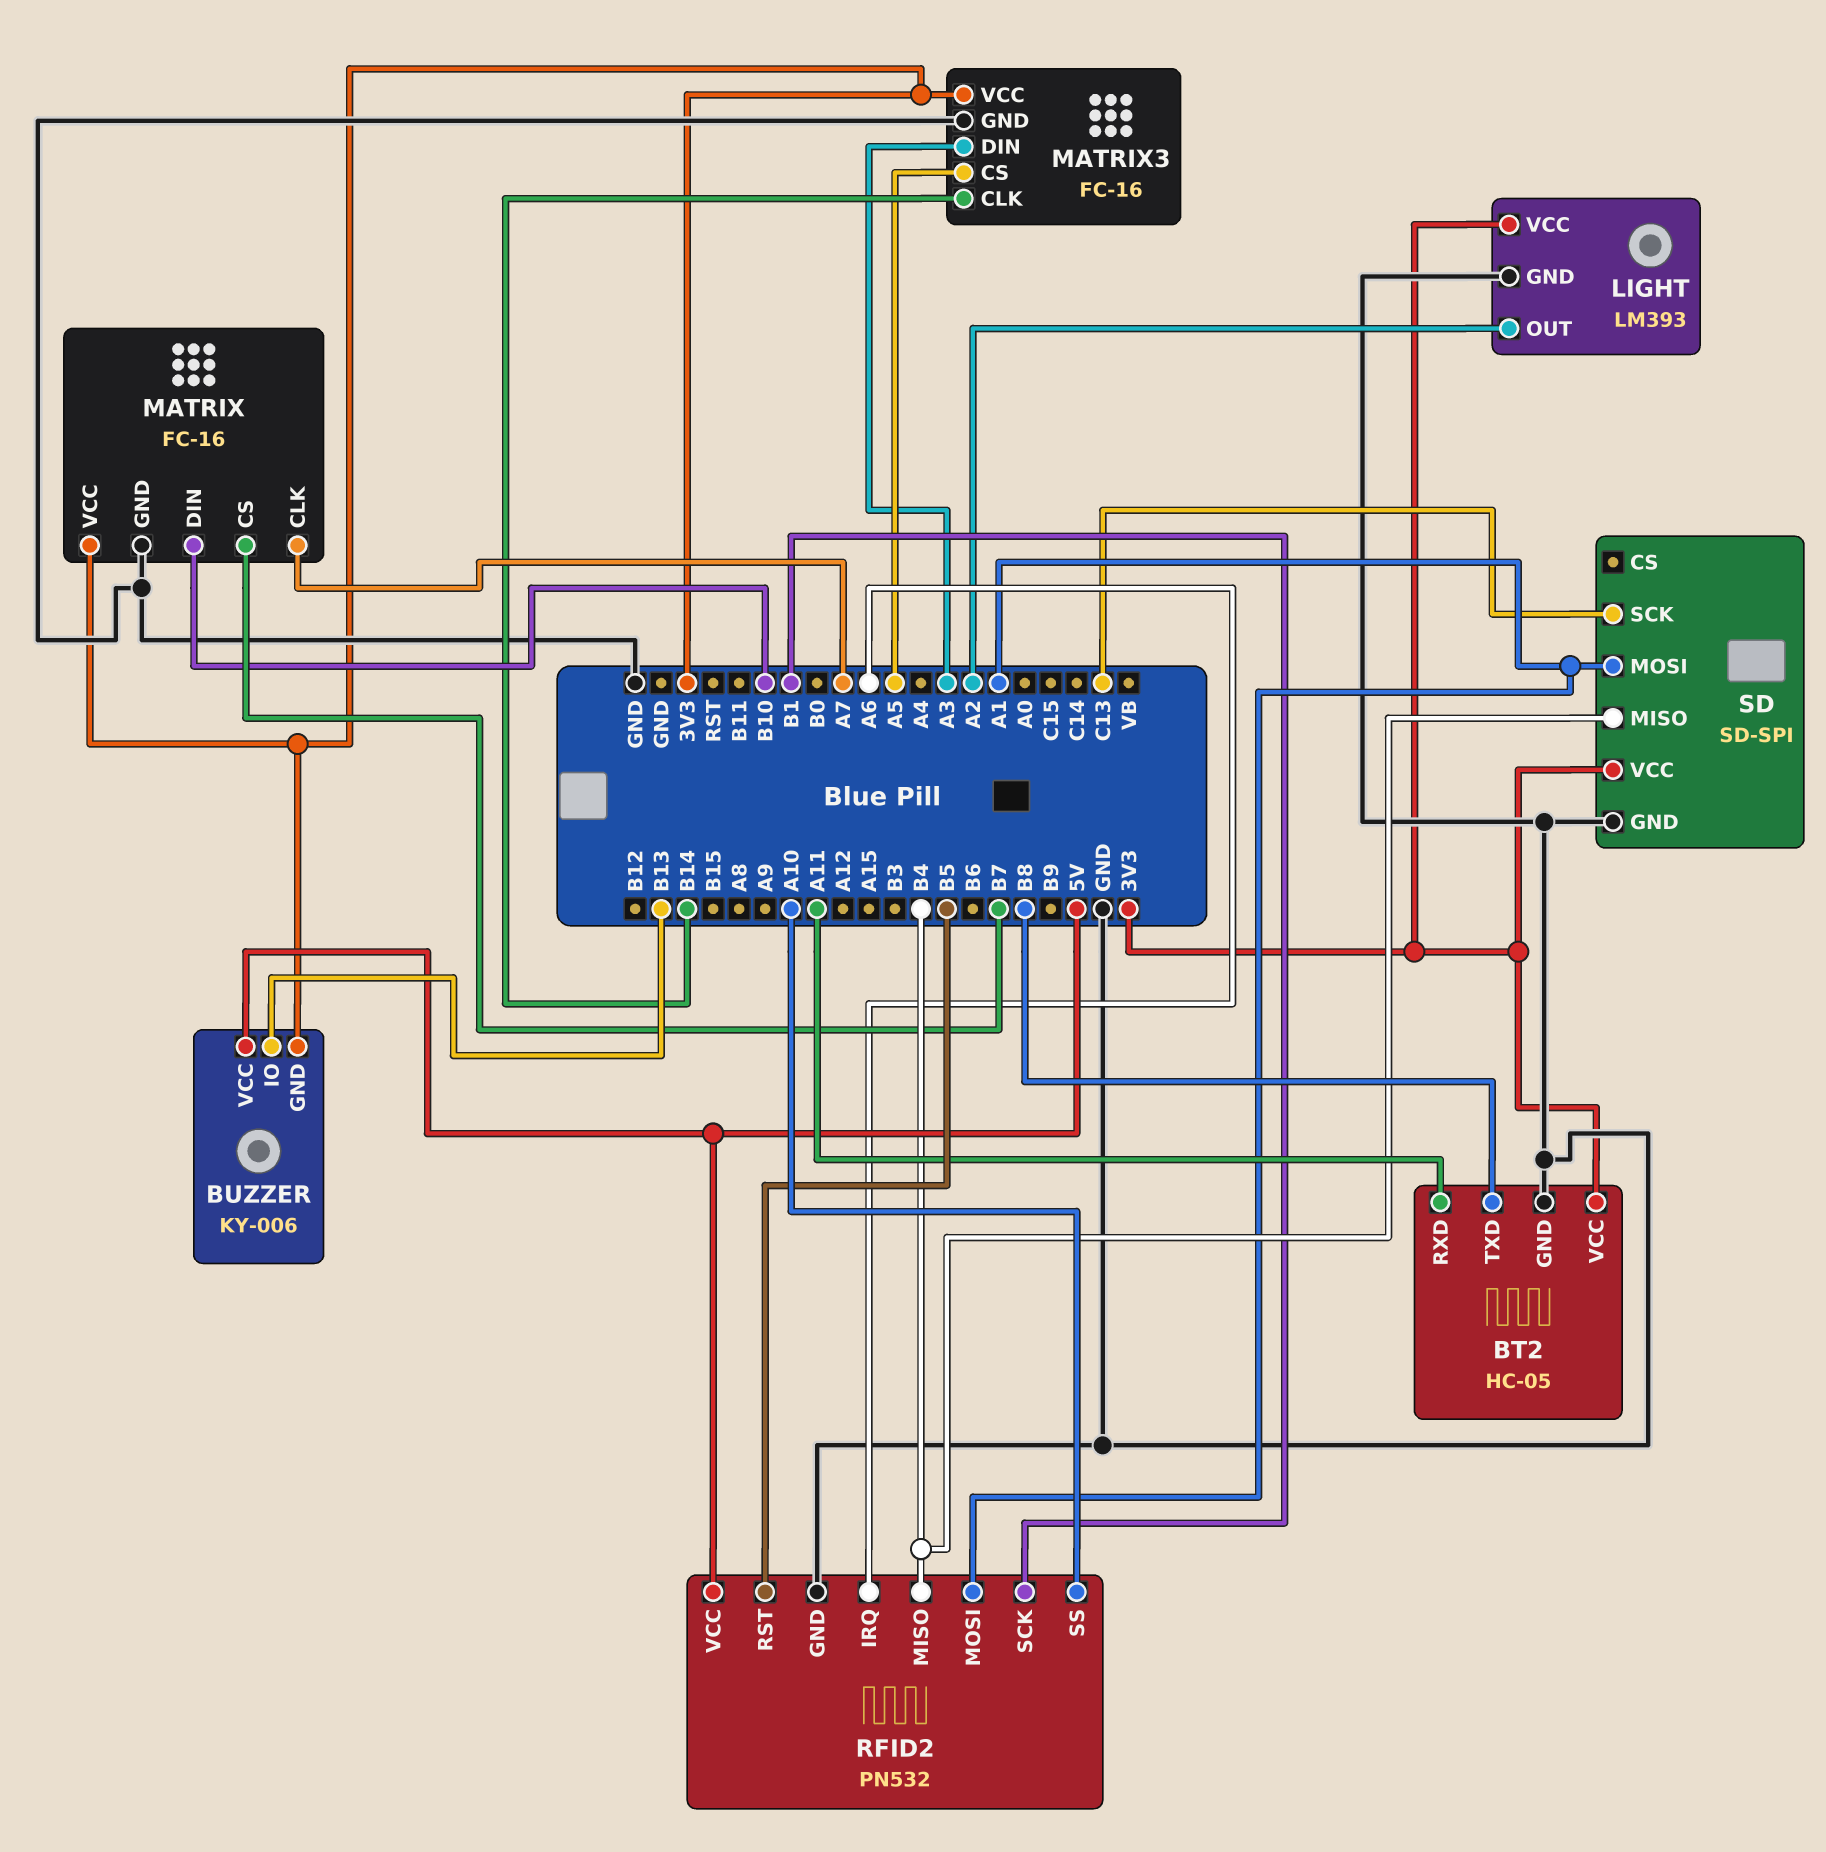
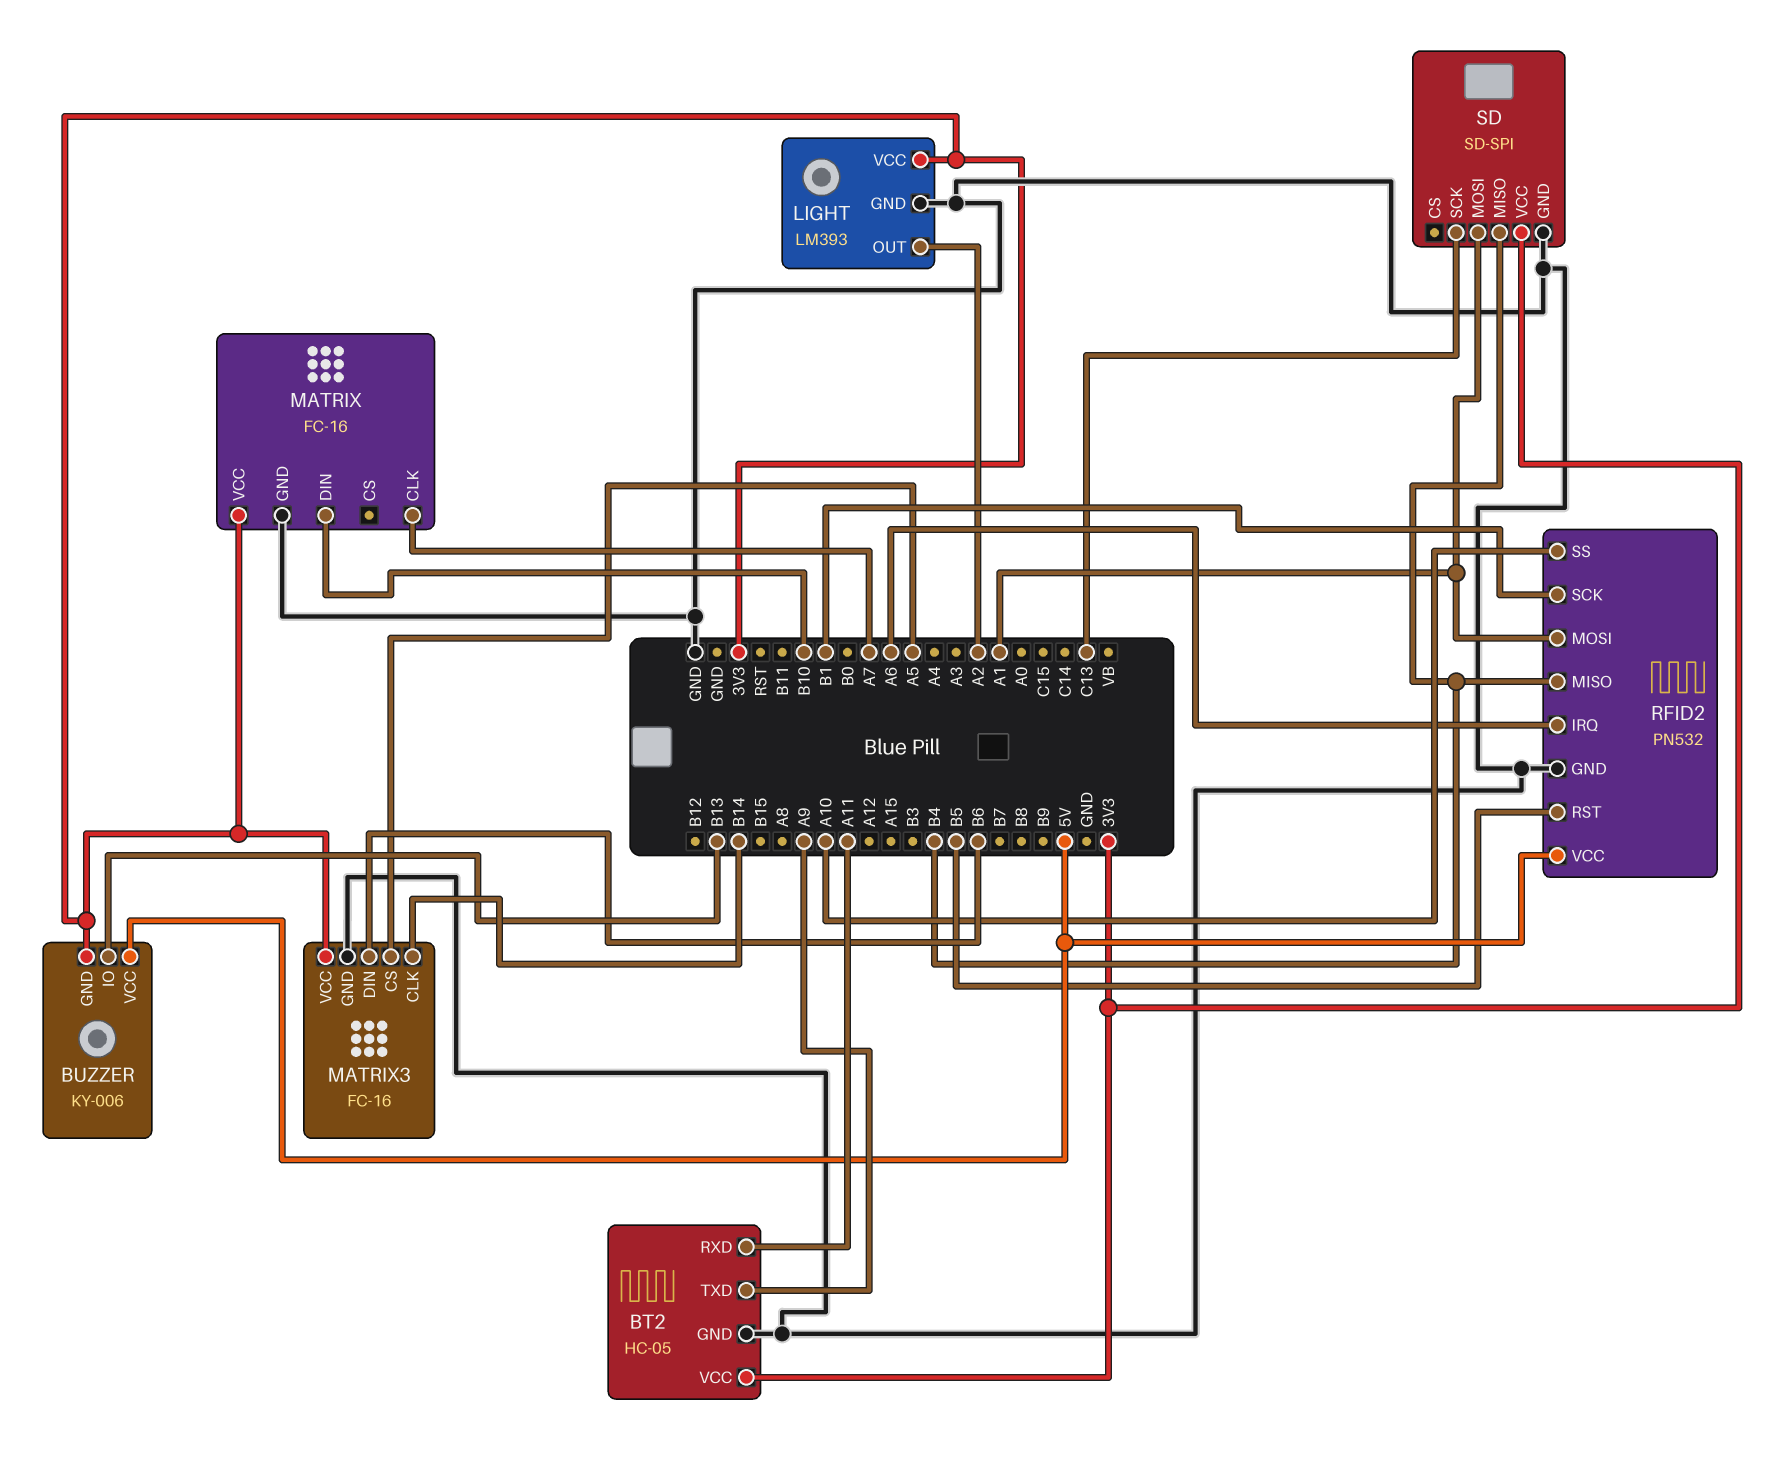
BT2 pin TXD: B8 -> A9
MATRIX pin CS: B7 -> none
MATRIX3 pin DIN: A3 -> B6

